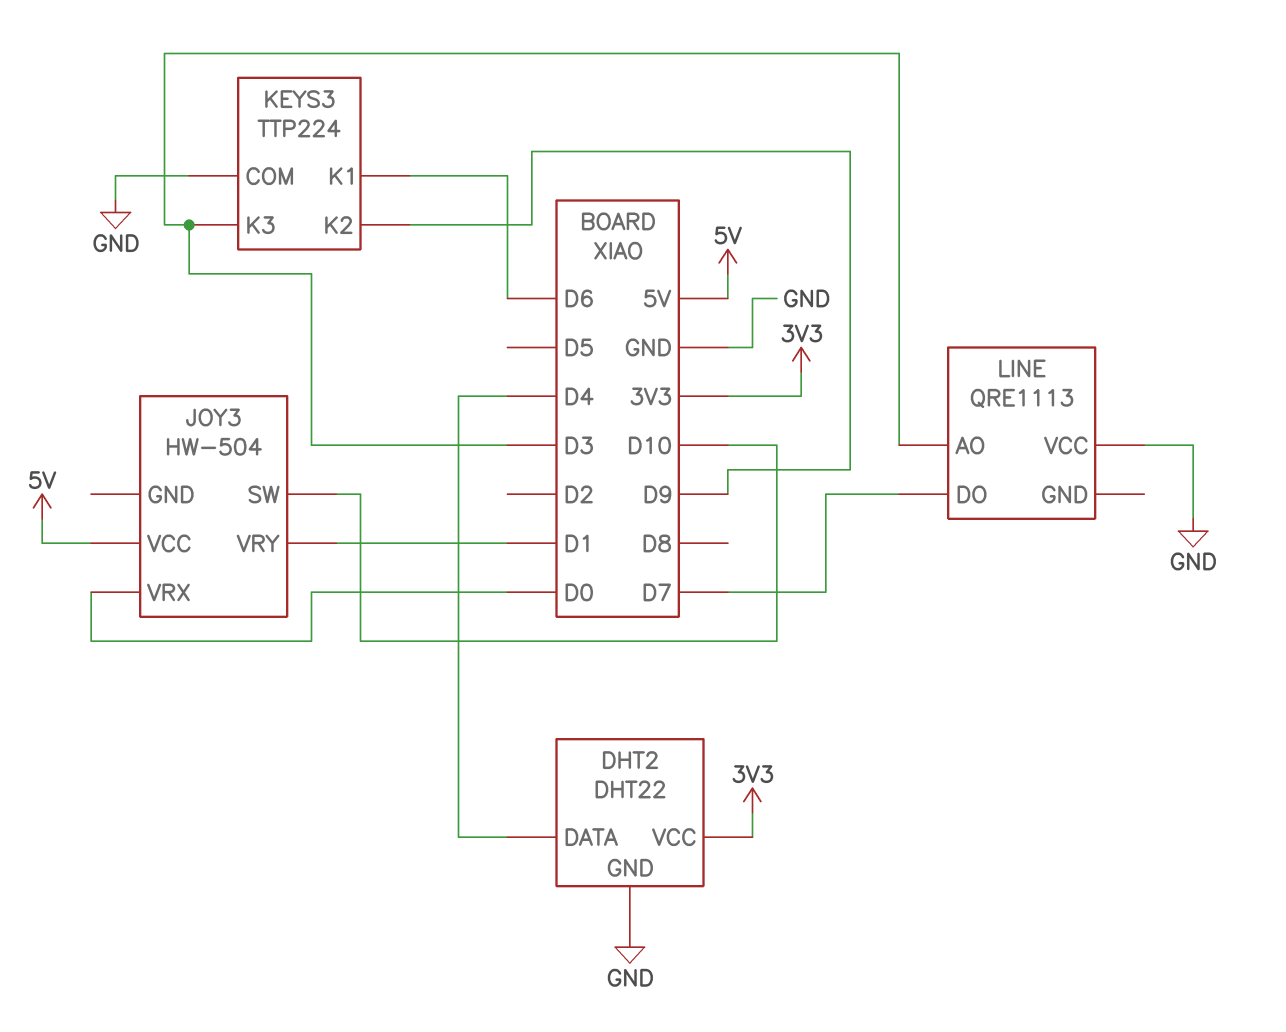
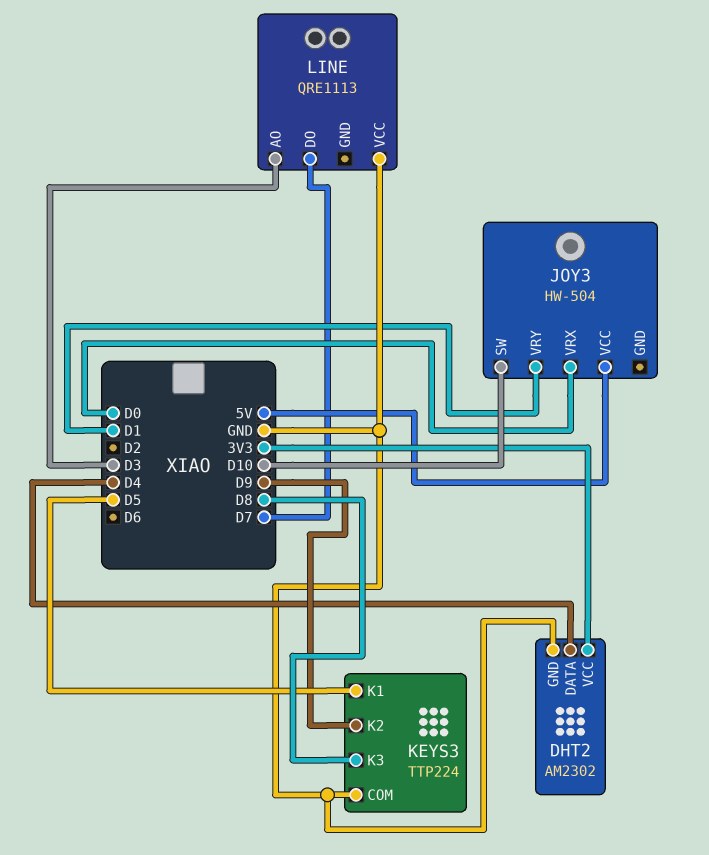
DHT2: DHT22 -> AM2302
KEYS3 pin K1: D6 -> D5
KEYS3 pin K3: D3 -> D8

